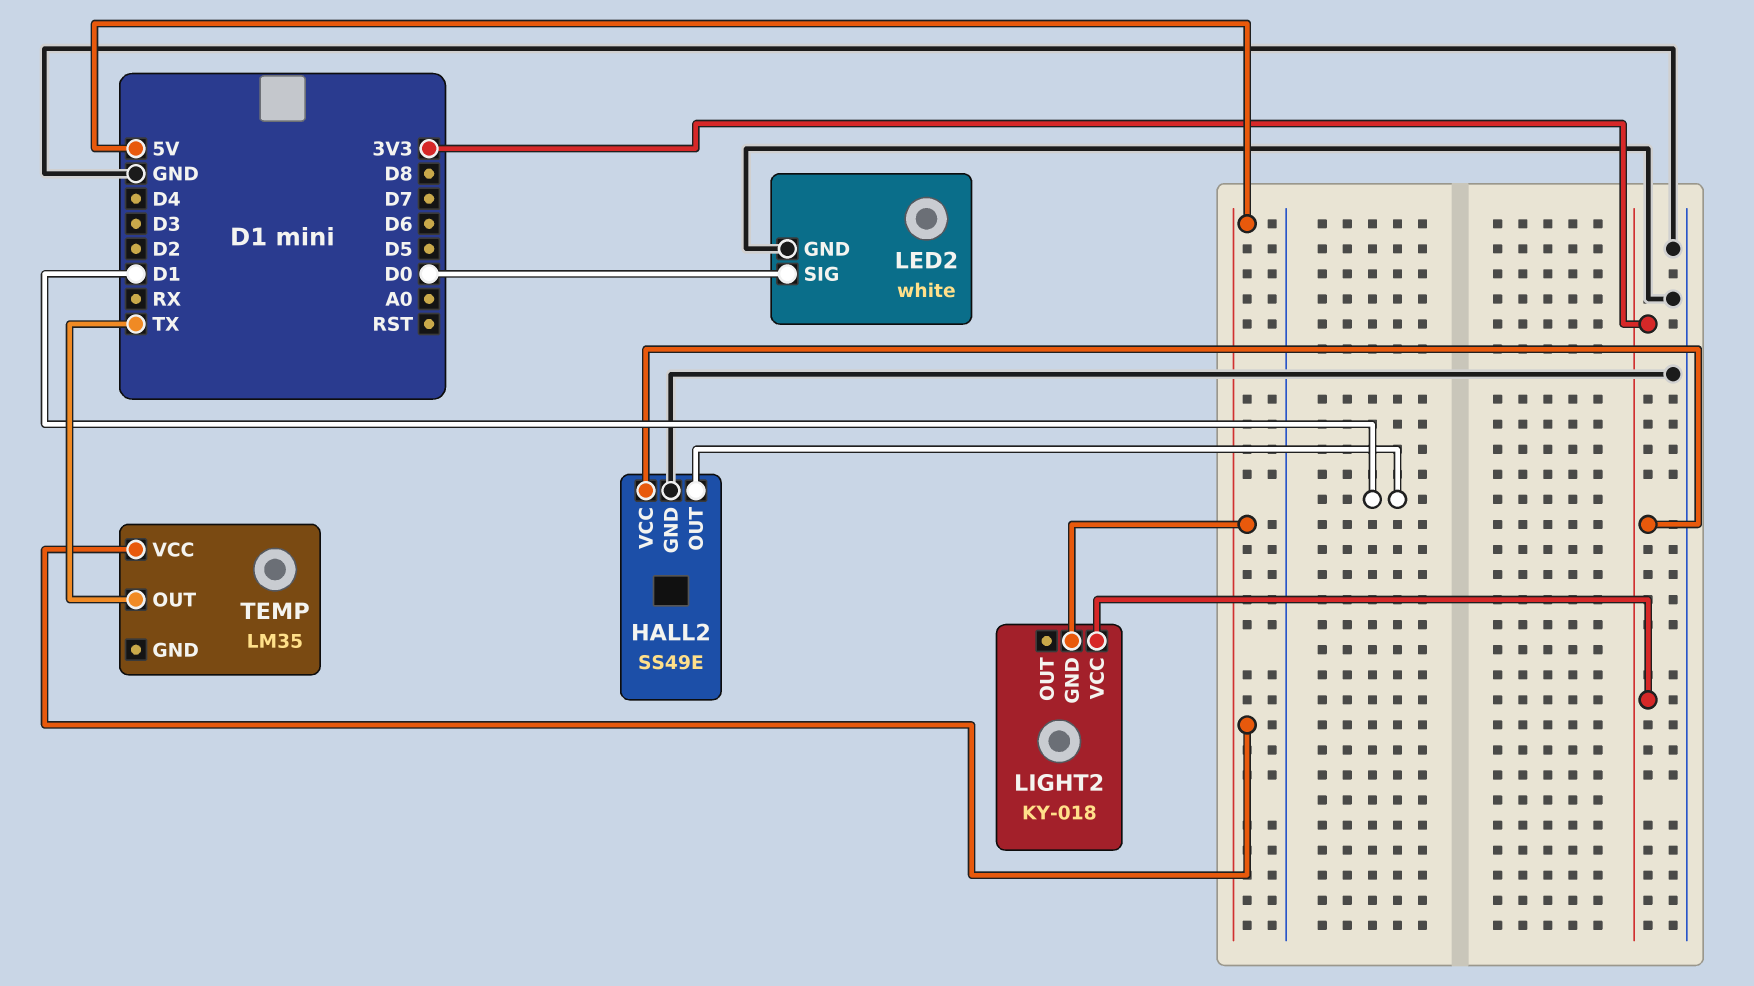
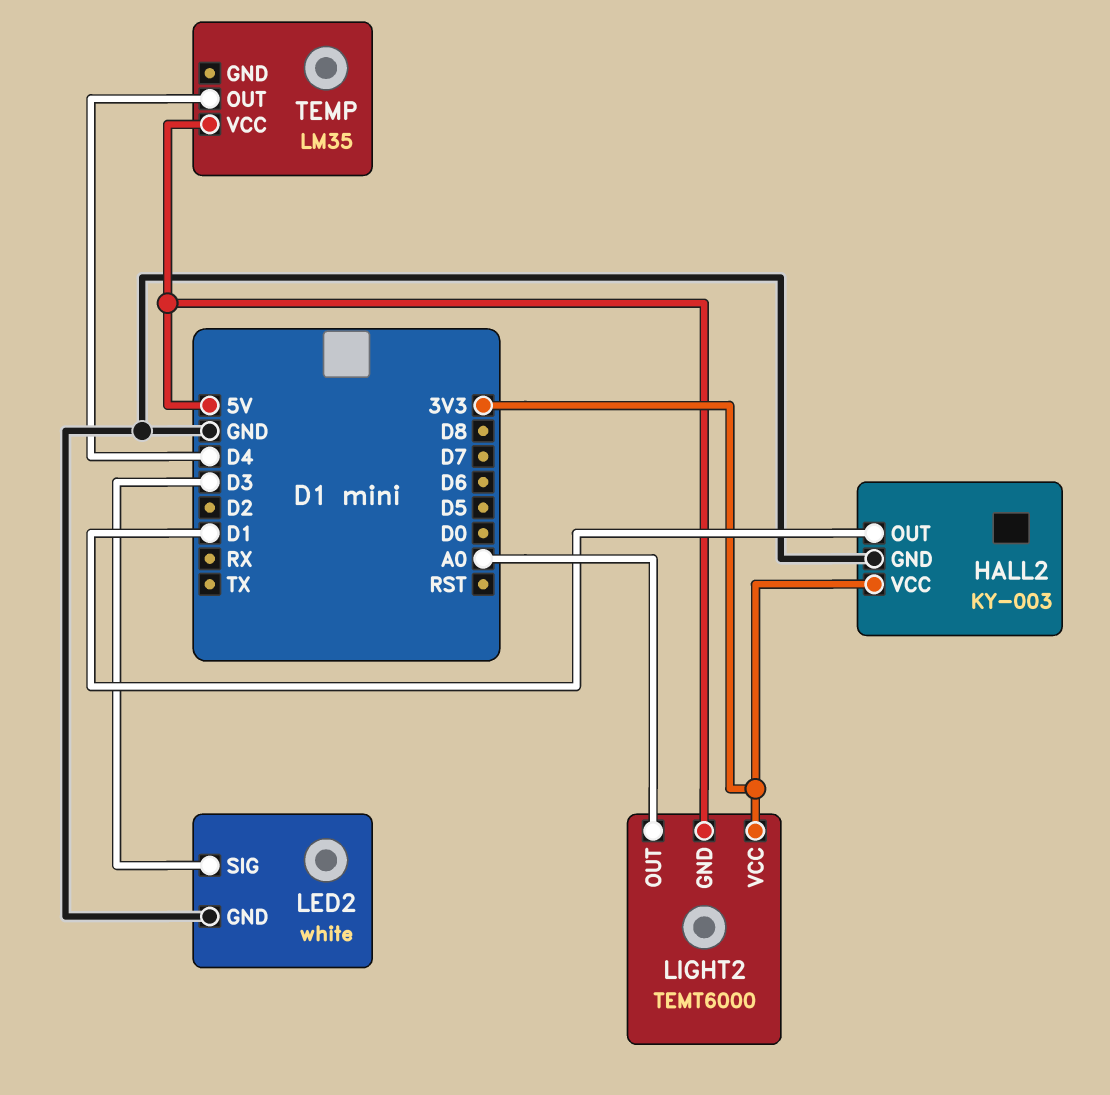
HALL2: SS49E -> KY-003
LED2 pin SIG: D0 -> D3
LIGHT2: KY-018 -> TEMT6000
LIGHT2 pin OUT: none -> A0
TEMP pin OUT: TX -> D4

